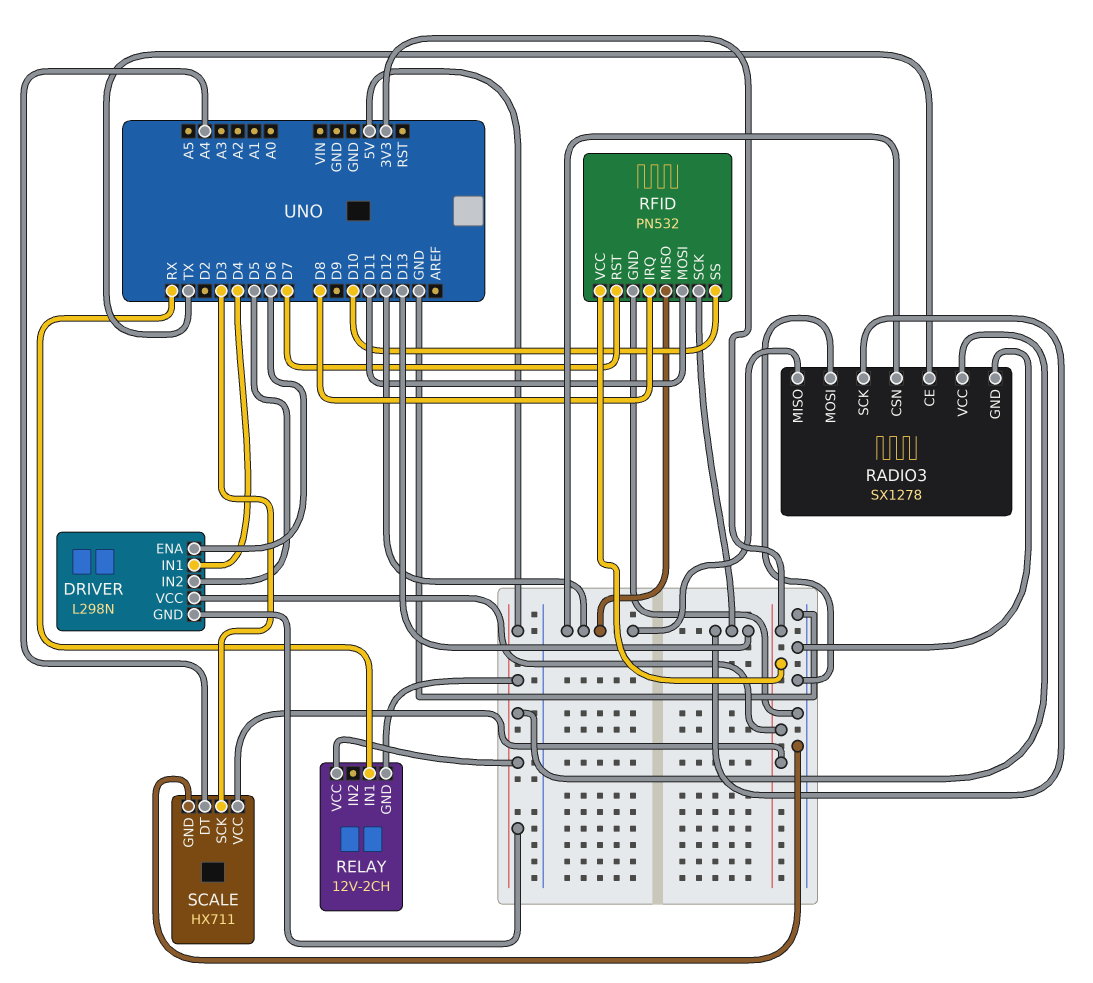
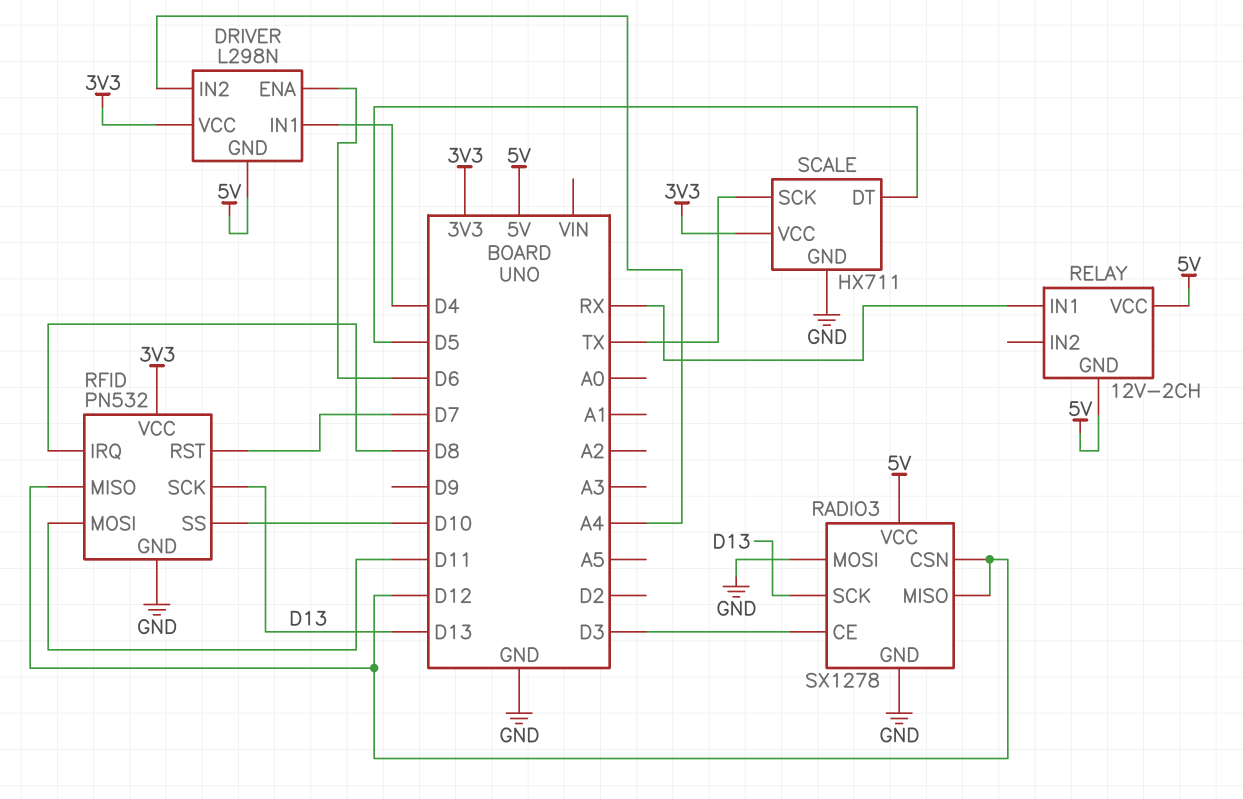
DRIVER pin IN2: D5 -> A4
RADIO3 pin CE: TX -> D3
SCALE pin DT: A4 -> D5
SCALE pin SCK: D3 -> TX

